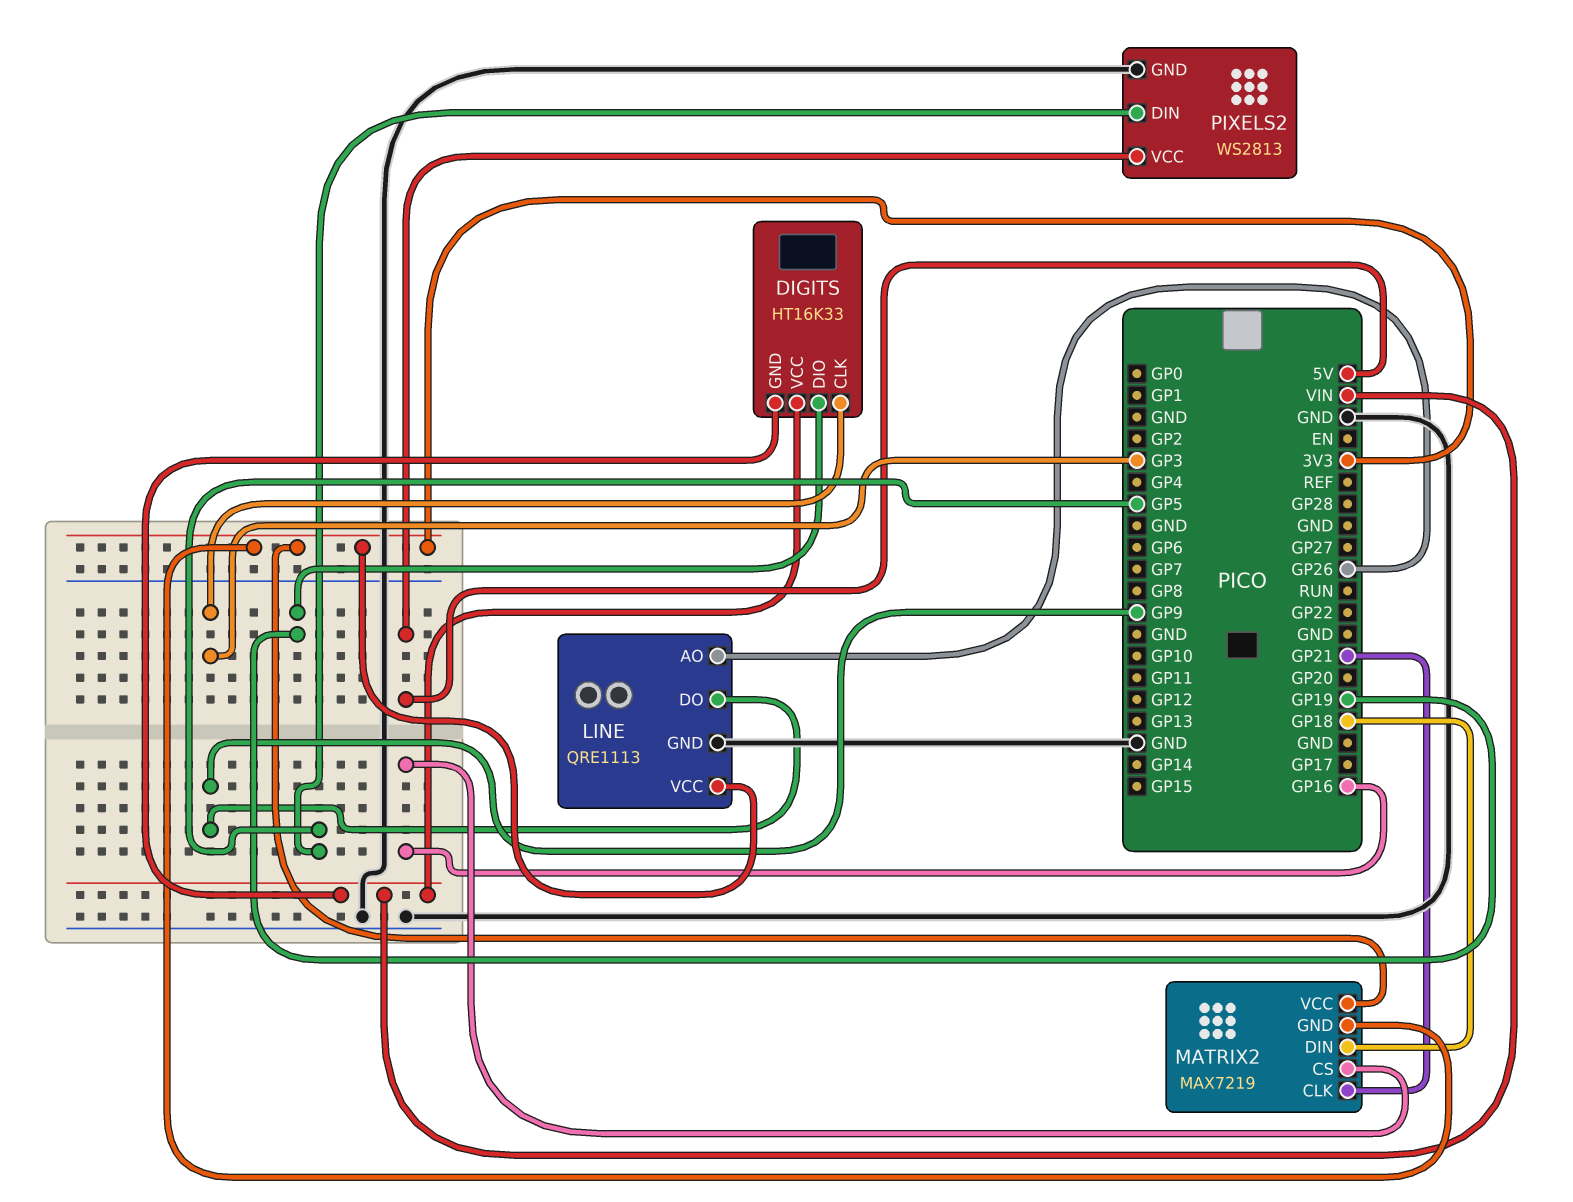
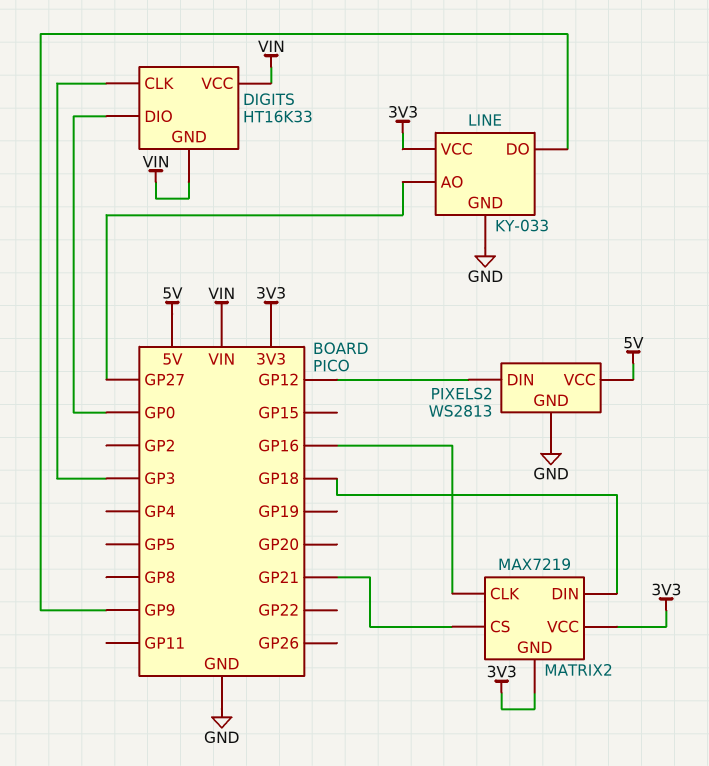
DIGITS pin DIO: GP19 -> GP0
LINE: QRE1113 -> KY-033
LINE pin AO: GP26 -> GP27
MATRIX2 pin CLK: GP21 -> GP16
MATRIX2 pin CS: GP16 -> GP21
PIXELS2 pin DIN: GP5 -> GP12

